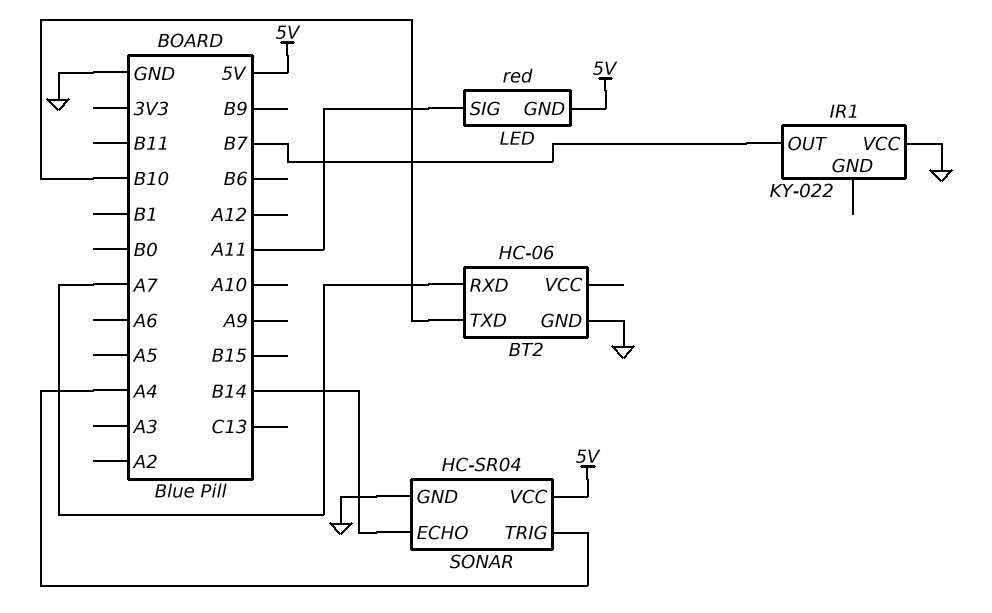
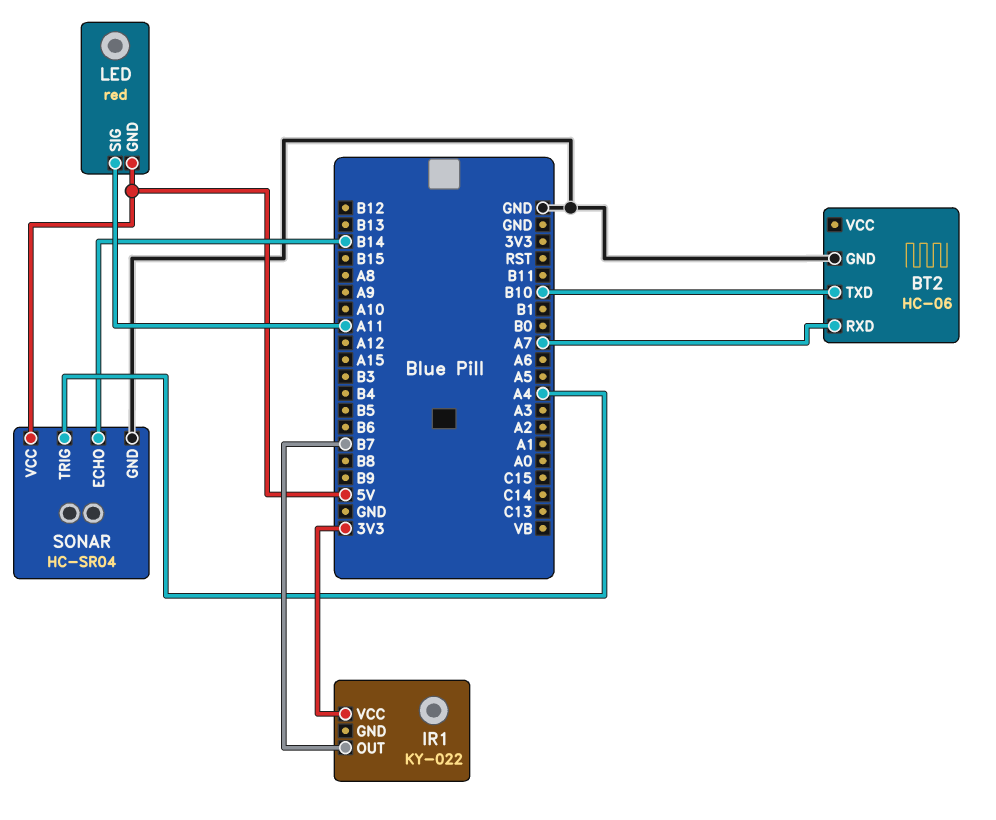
IR1 pin VCC: GND -> 3V3

